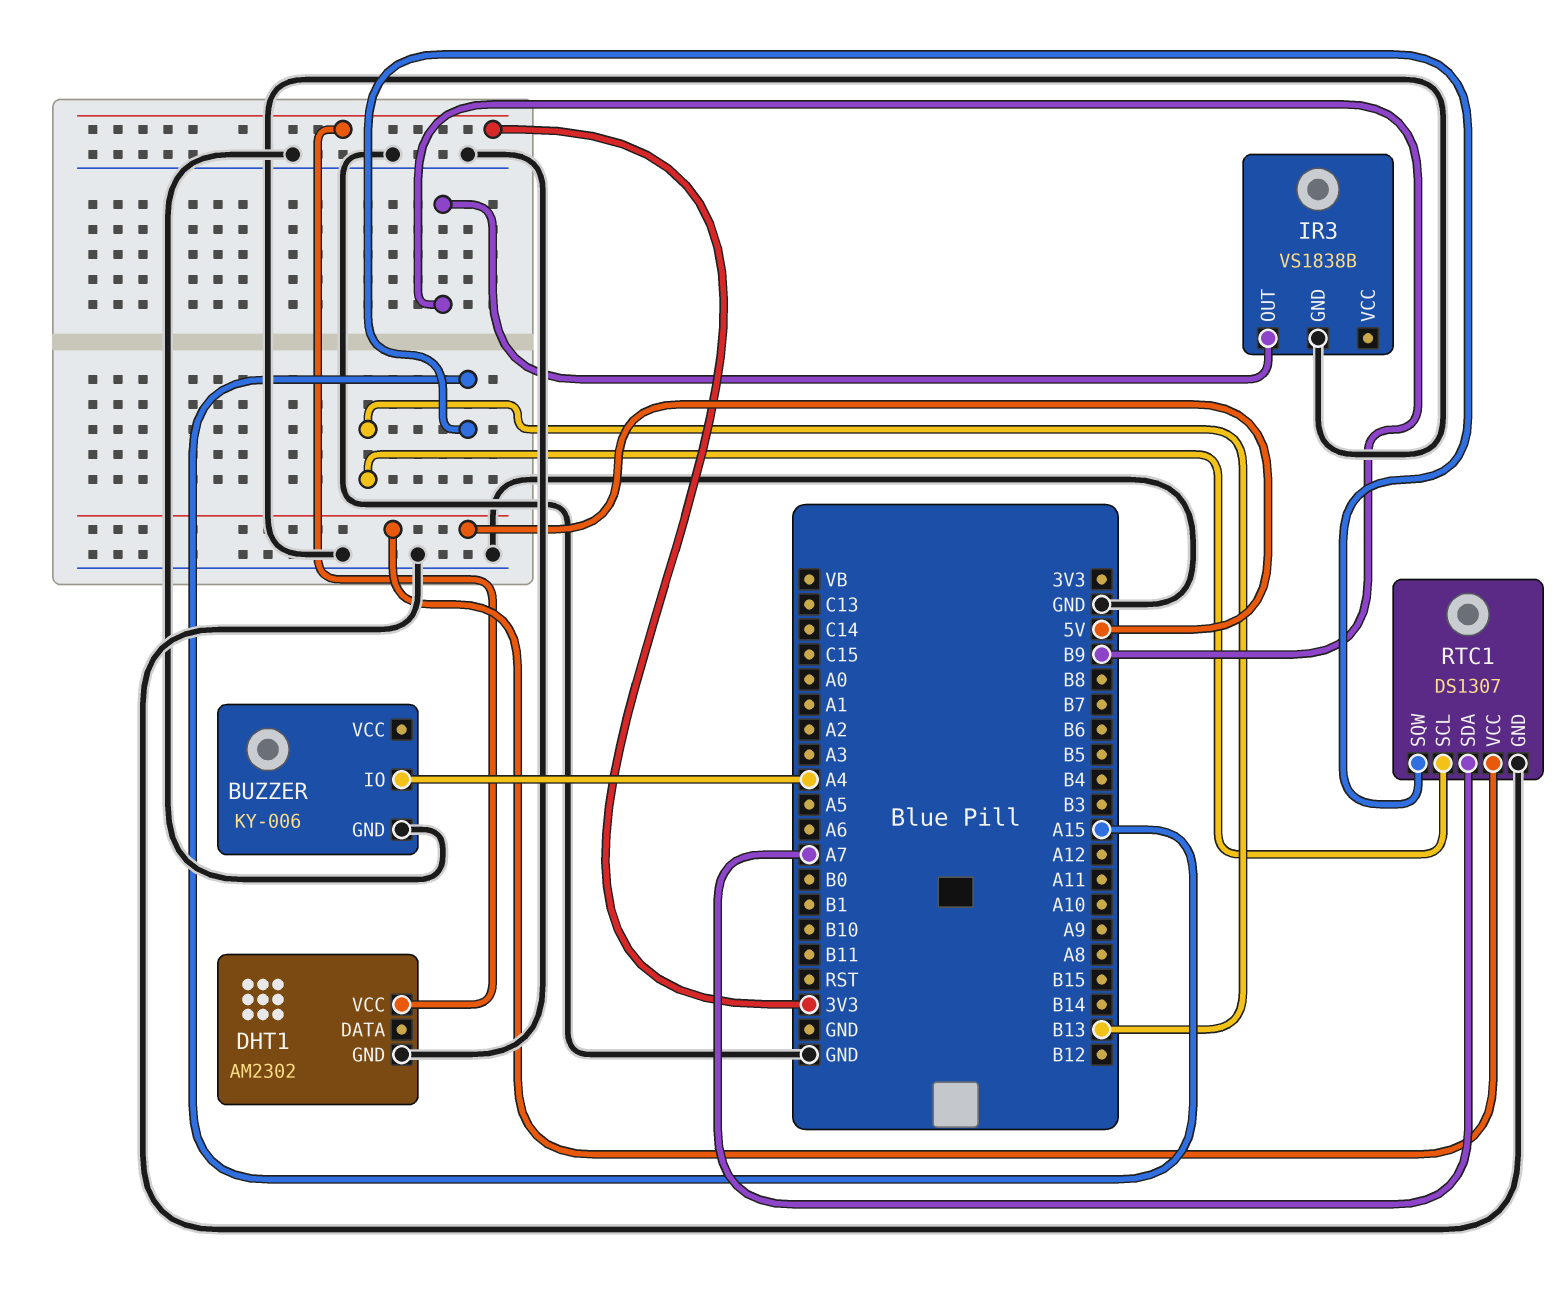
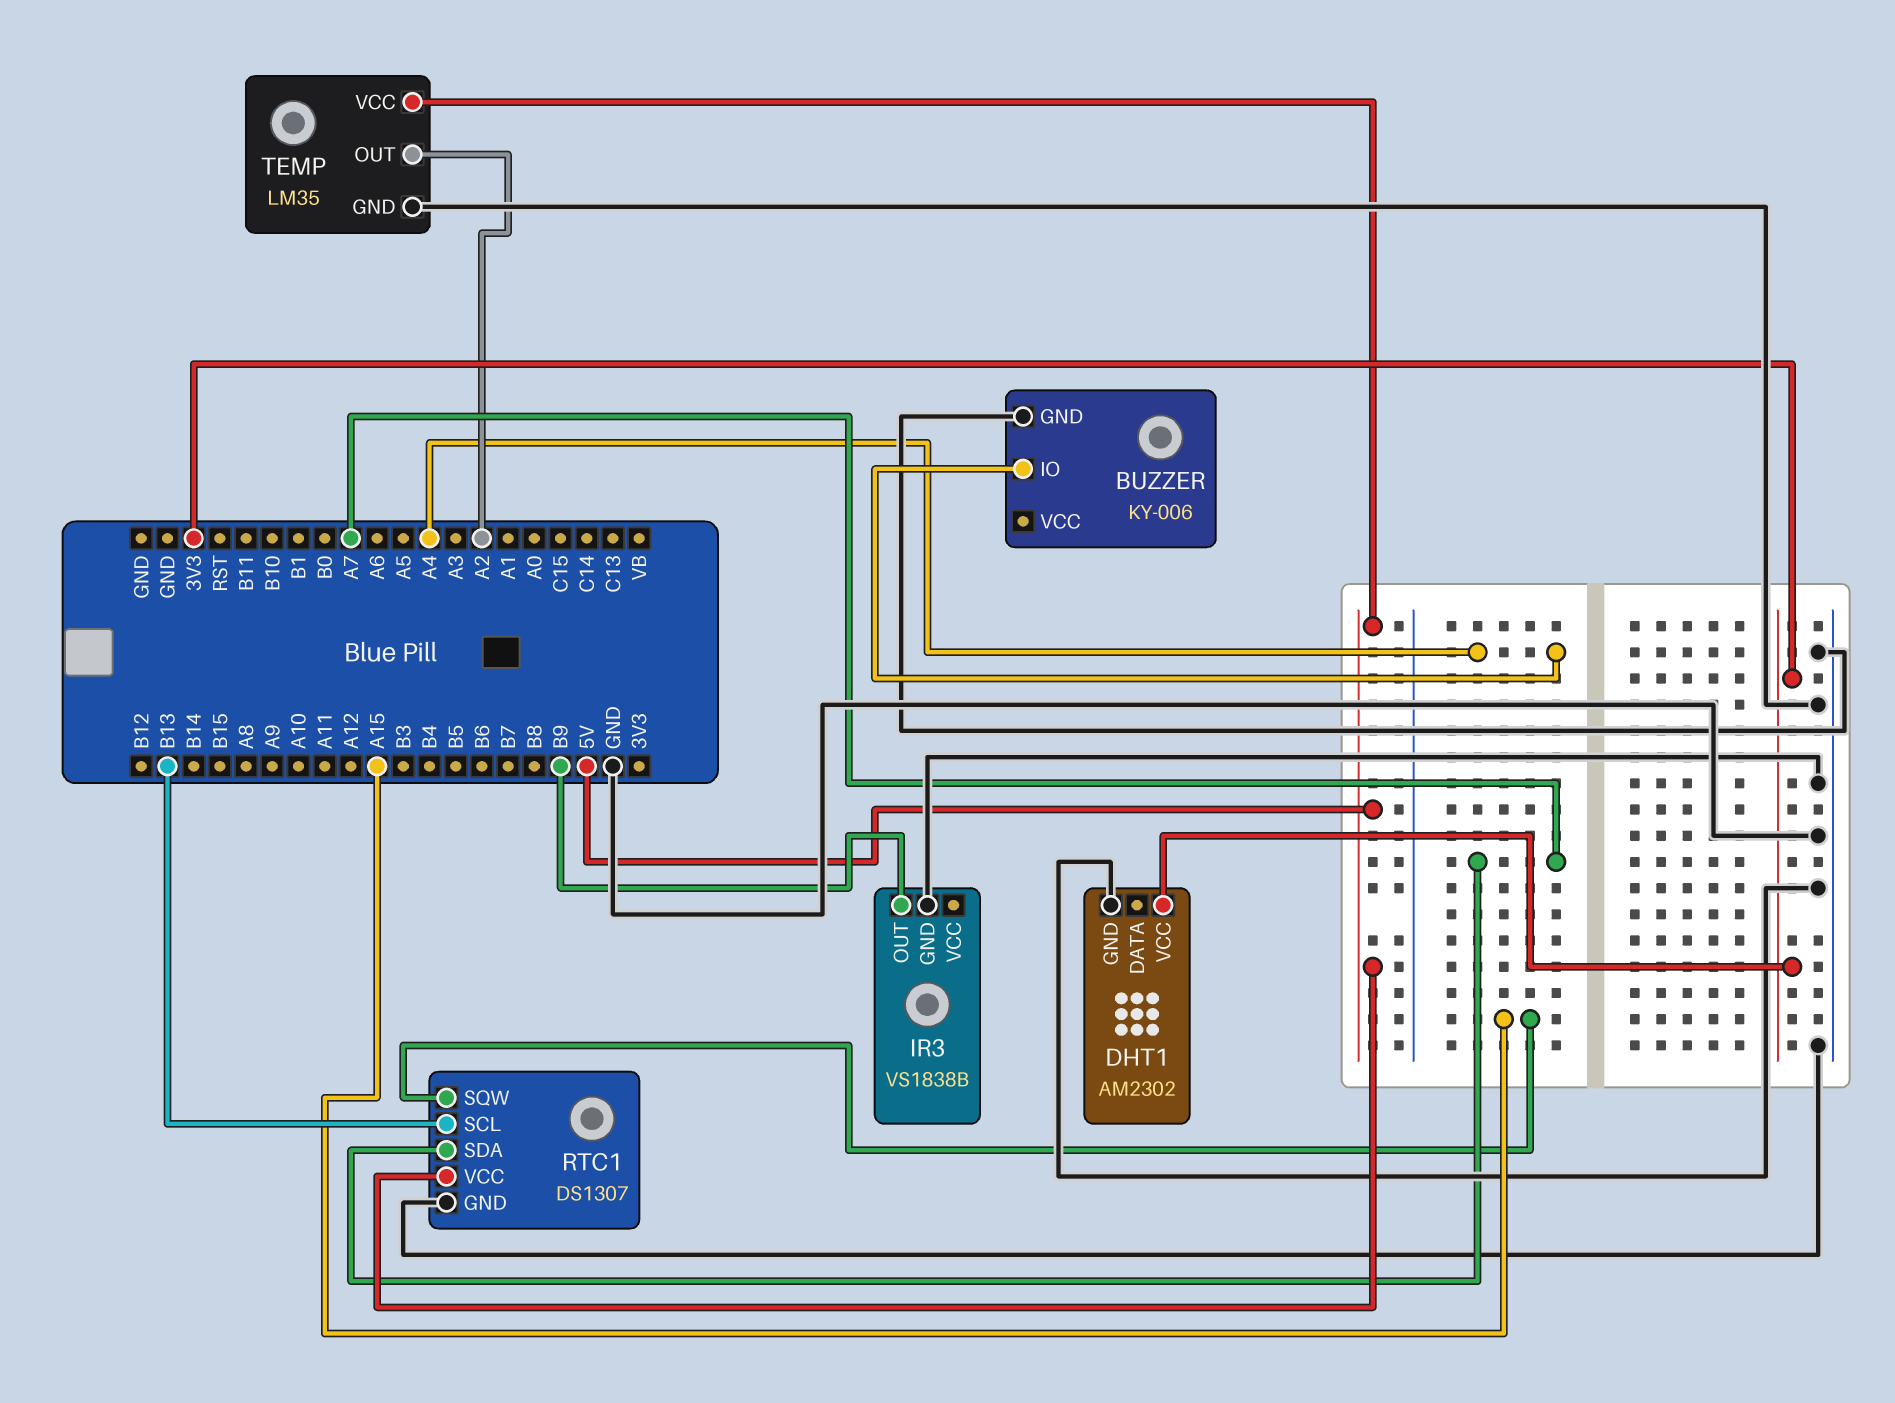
TEMP: none -> LM35
TEMP pin GND: none -> GND
TEMP pin OUT: none -> A2
TEMP pin VCC: none -> 5V

